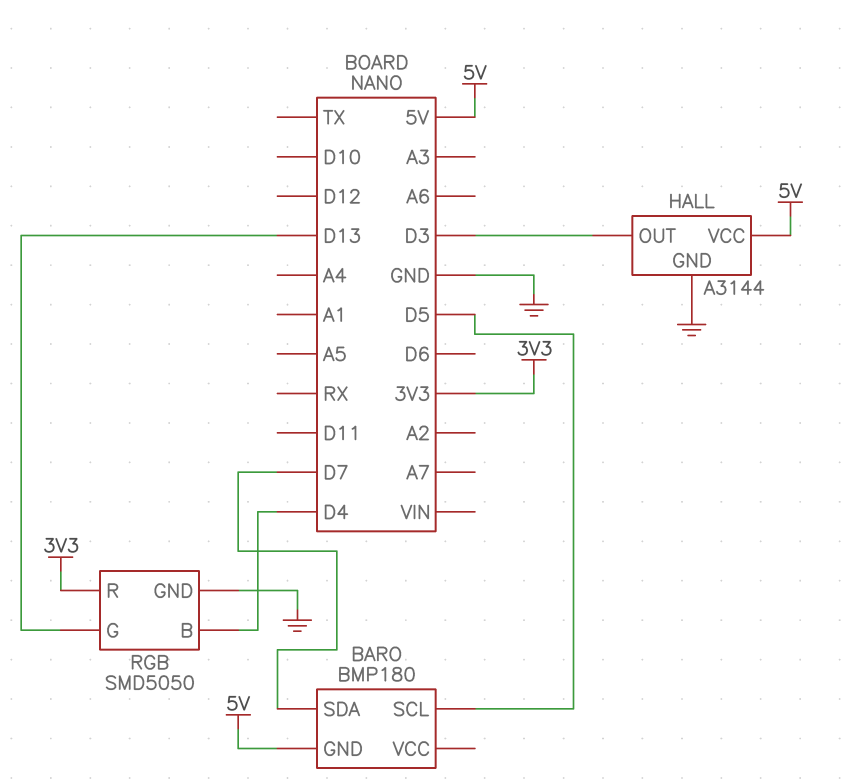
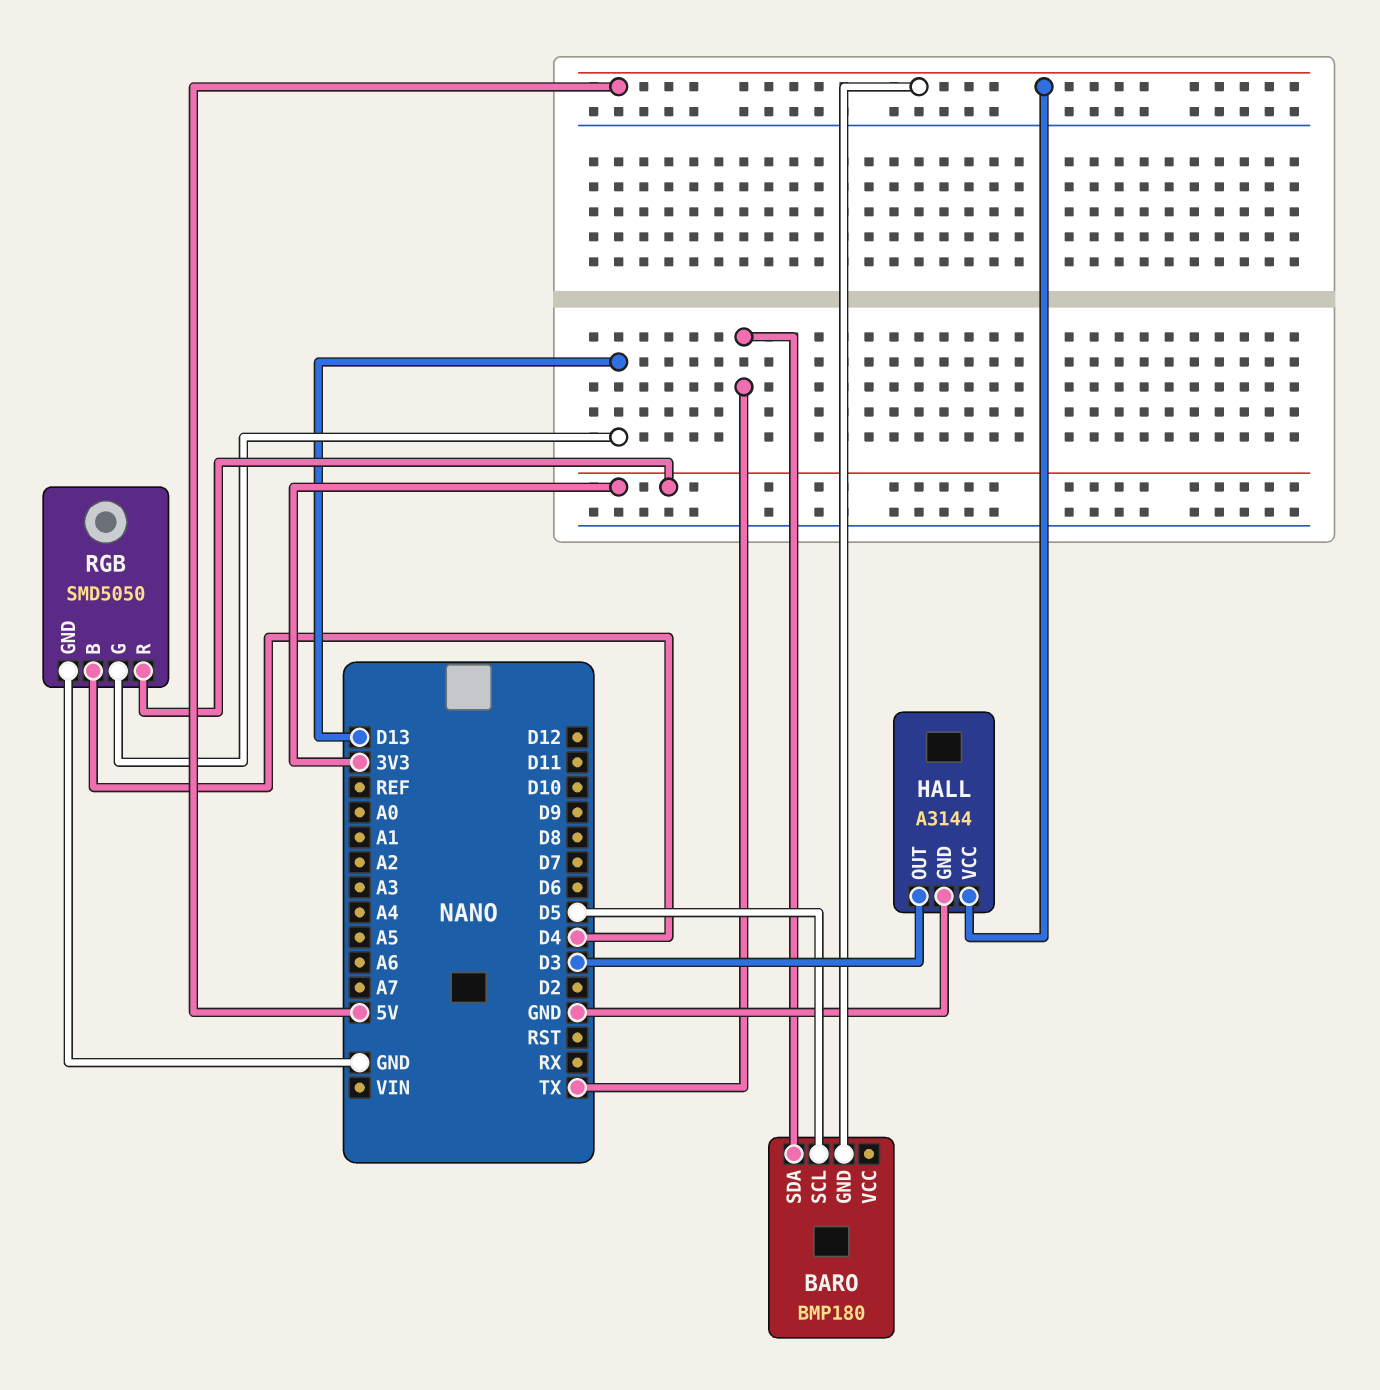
BARO pin SDA: D7 -> TX

